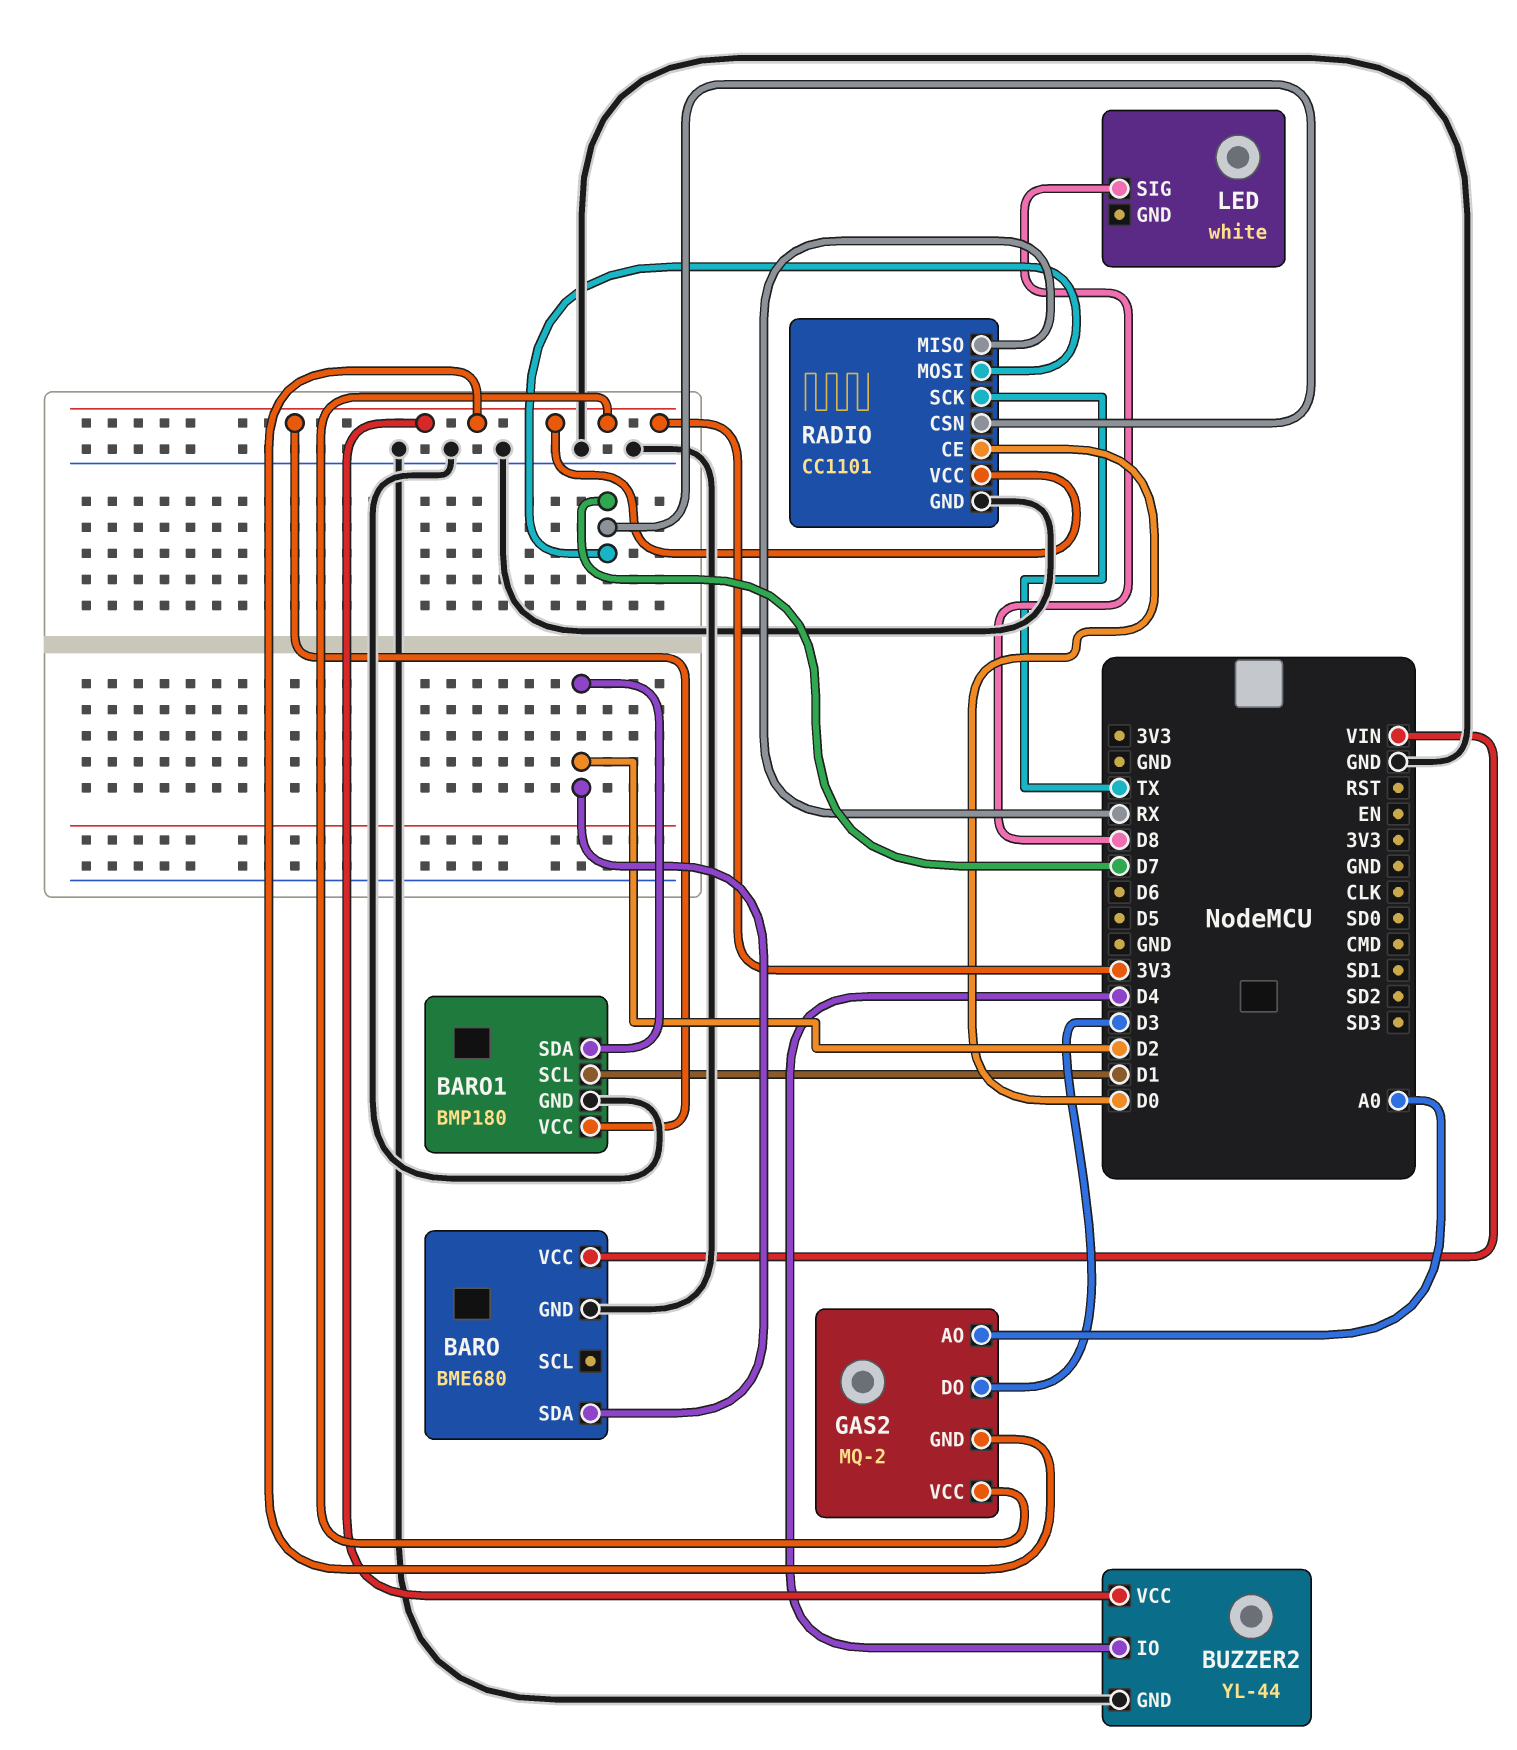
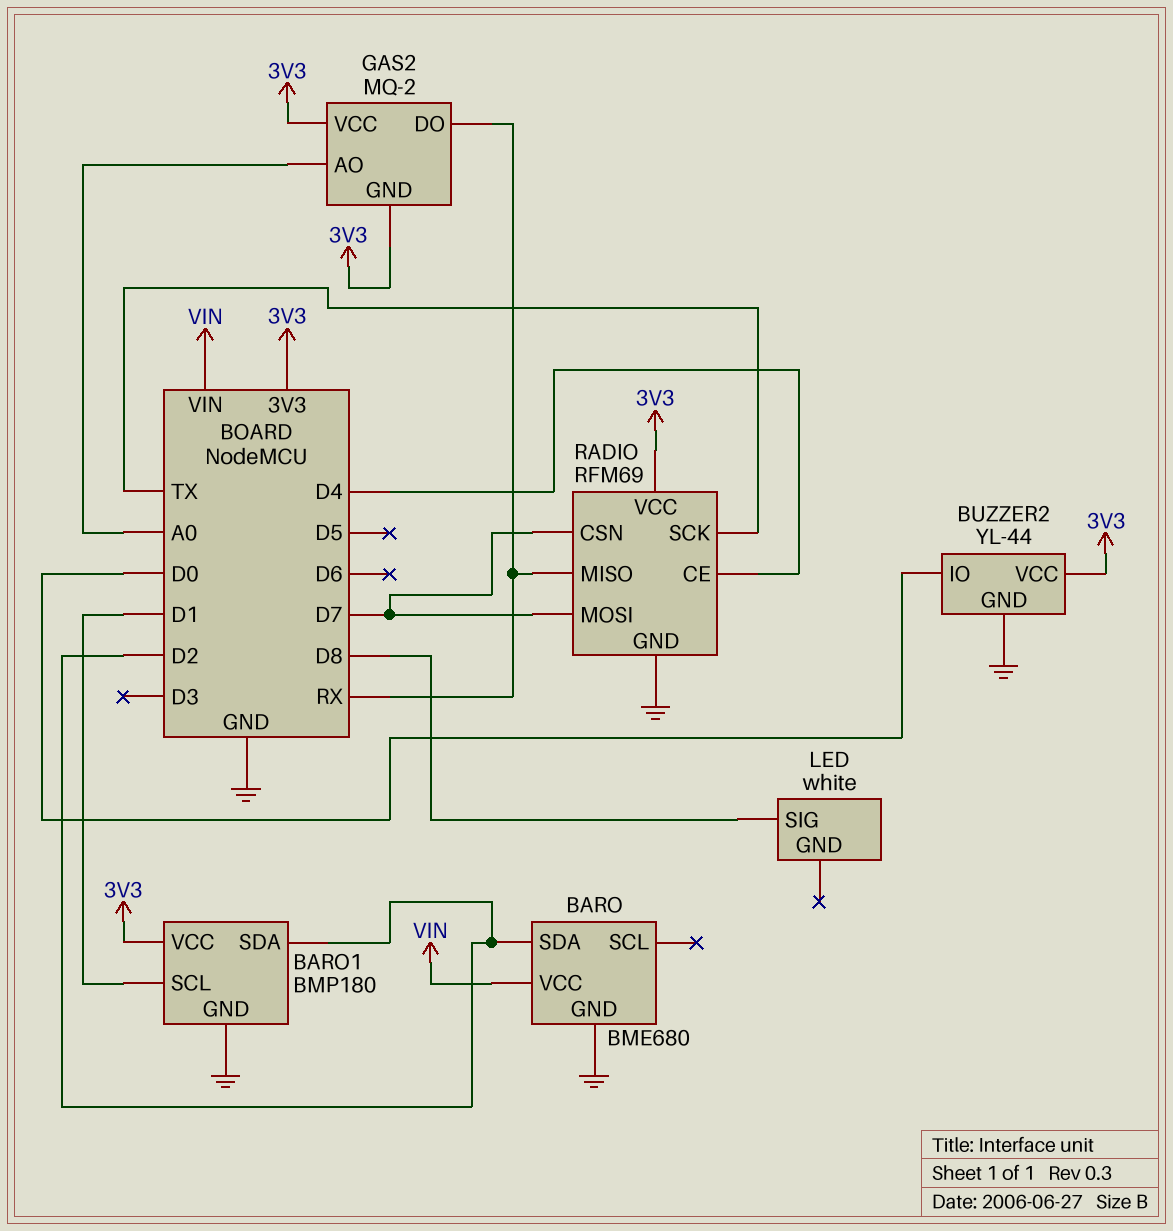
BUZZER2 pin IO: D4 -> D0
GAS2 pin DO: D3 -> RX
RADIO: CC1101 -> RFM69
RADIO pin CE: D0 -> D4

